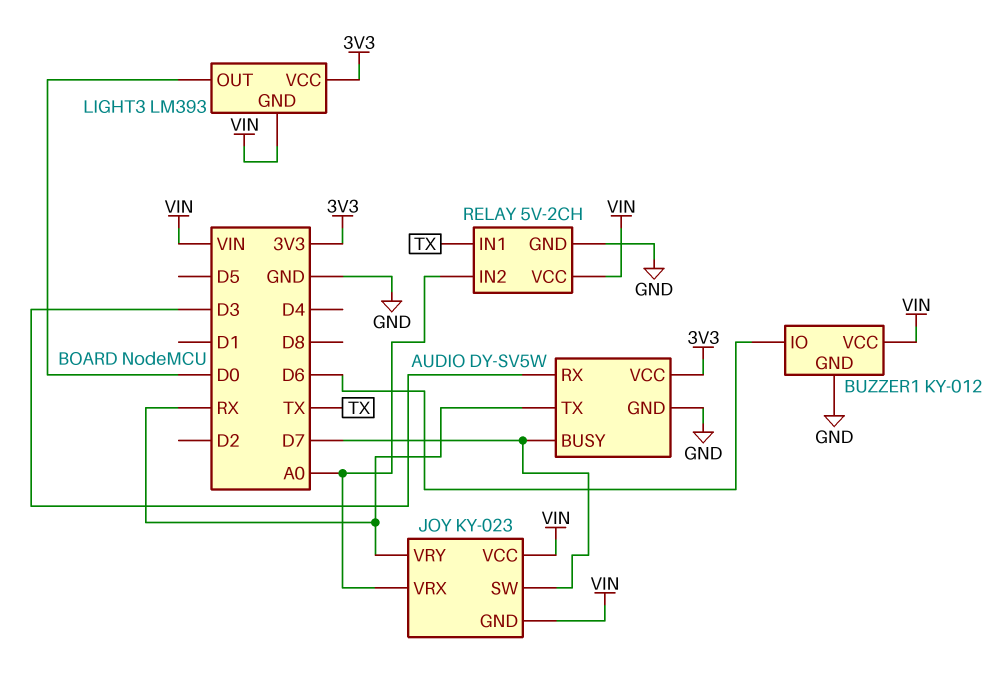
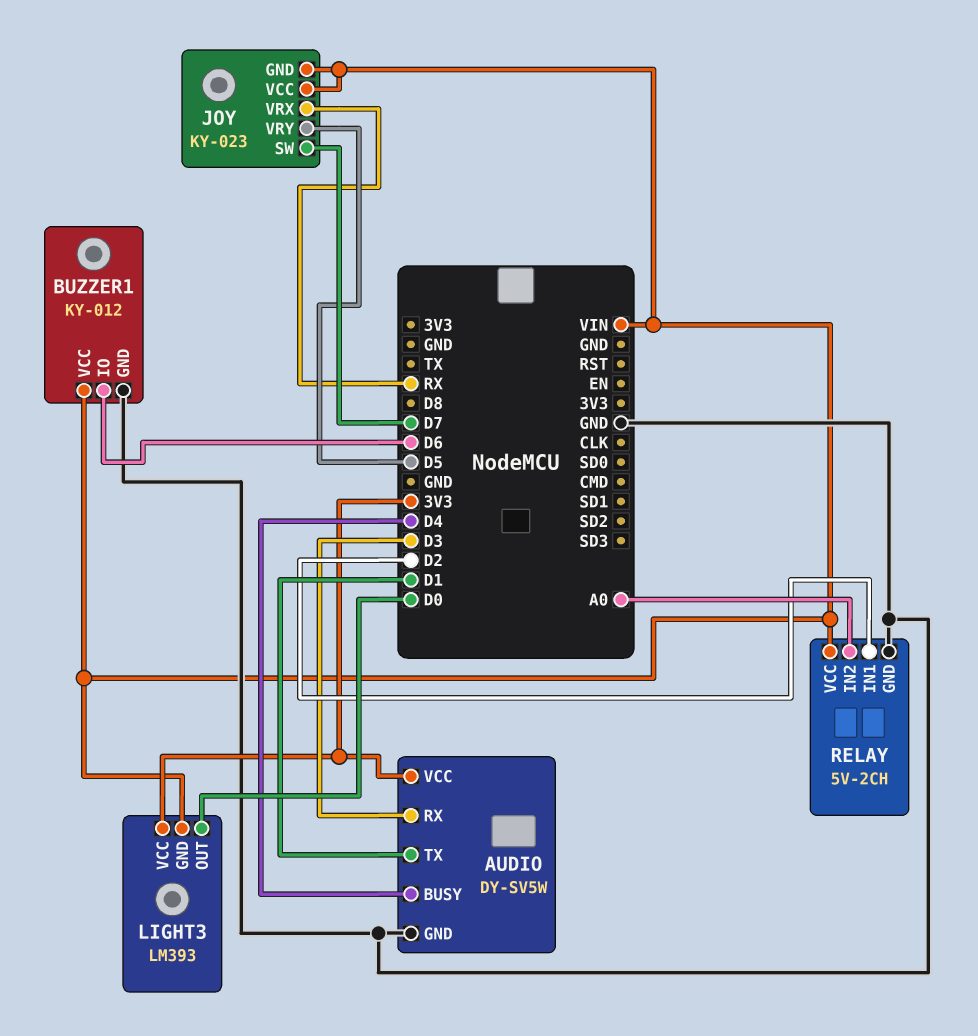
AUDIO pin BUSY: D7 -> D4
AUDIO pin TX: RX -> D1
JOY pin VRX: A0 -> RX
JOY pin VRY: RX -> D5
RELAY pin IN1: TX -> D2

